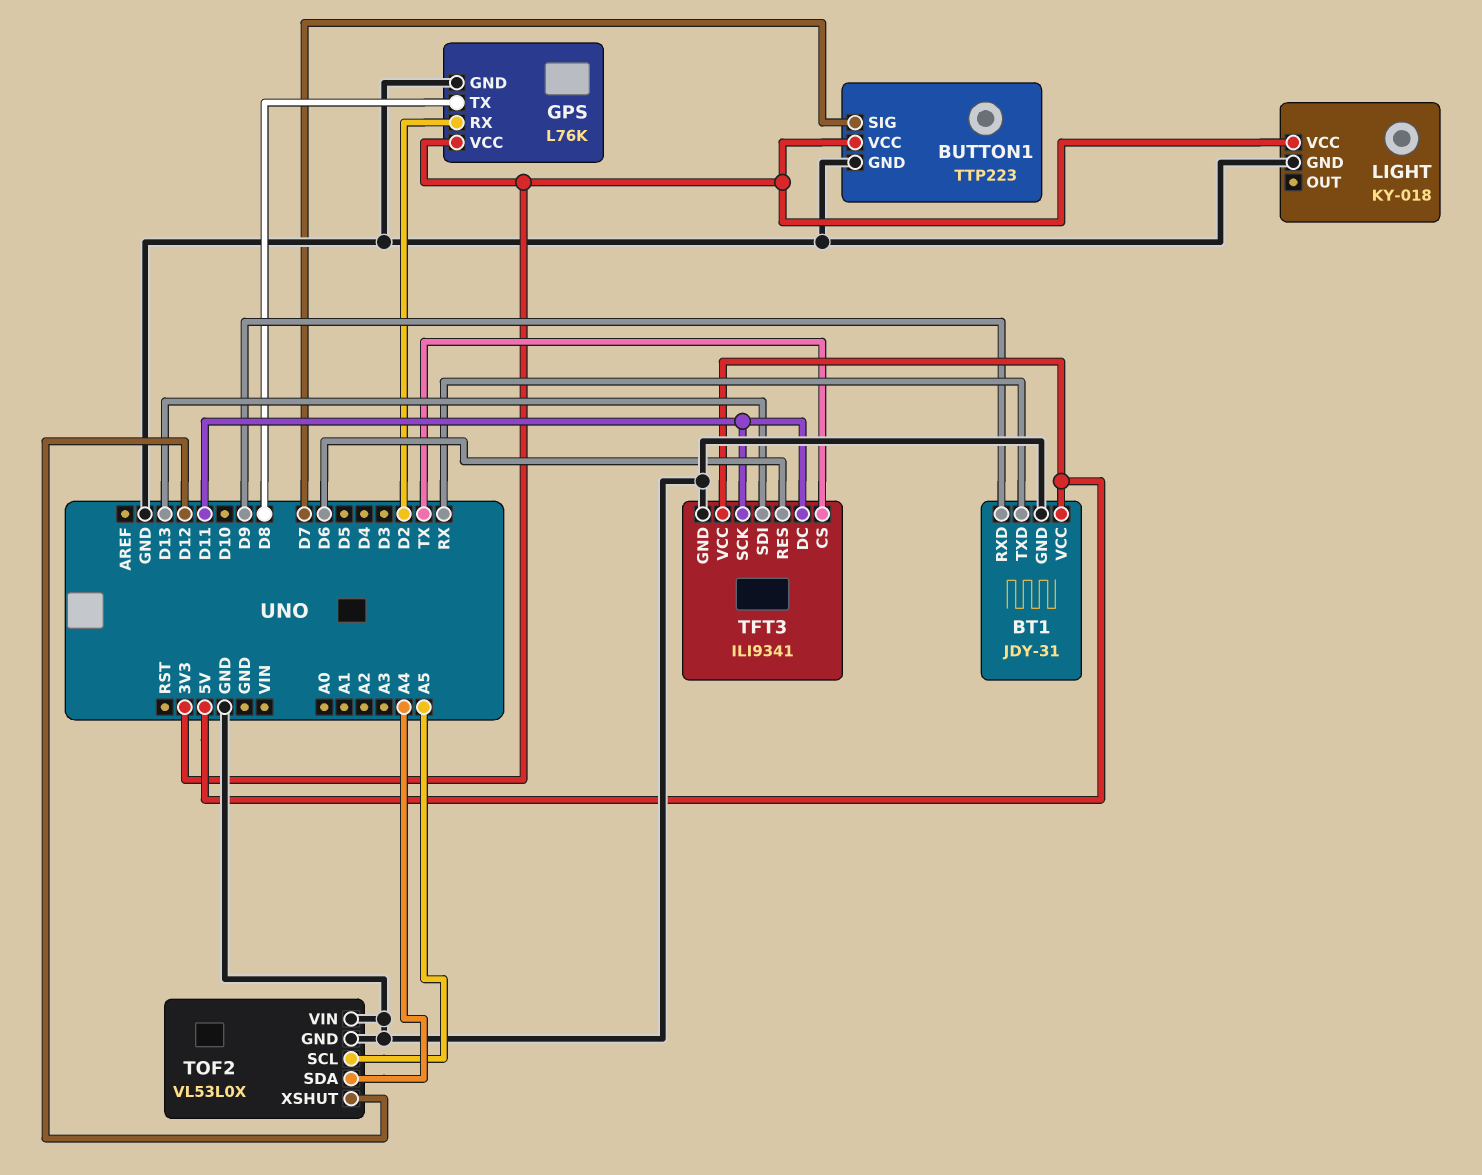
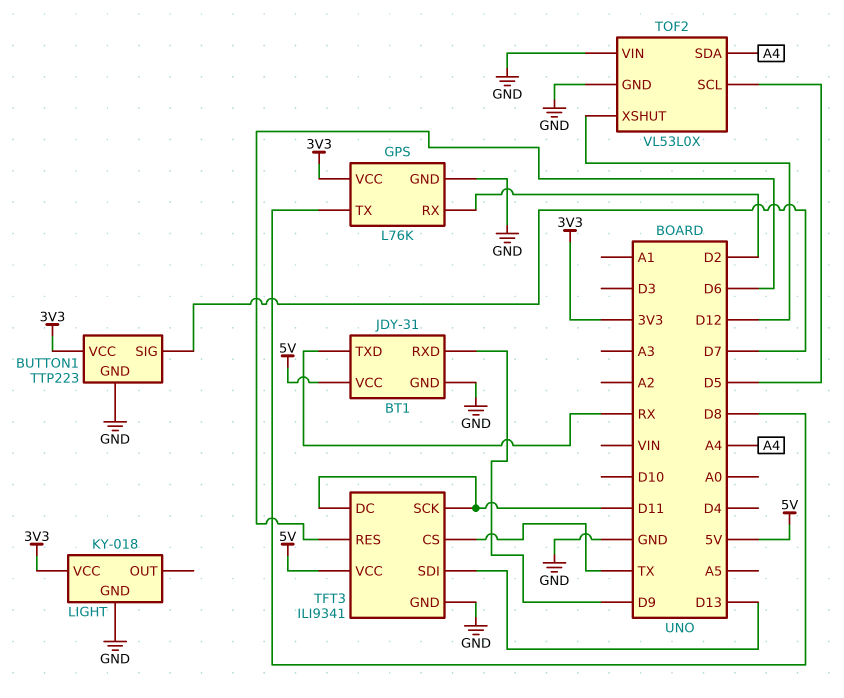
TOF2 pin SCL: A5 -> D5

